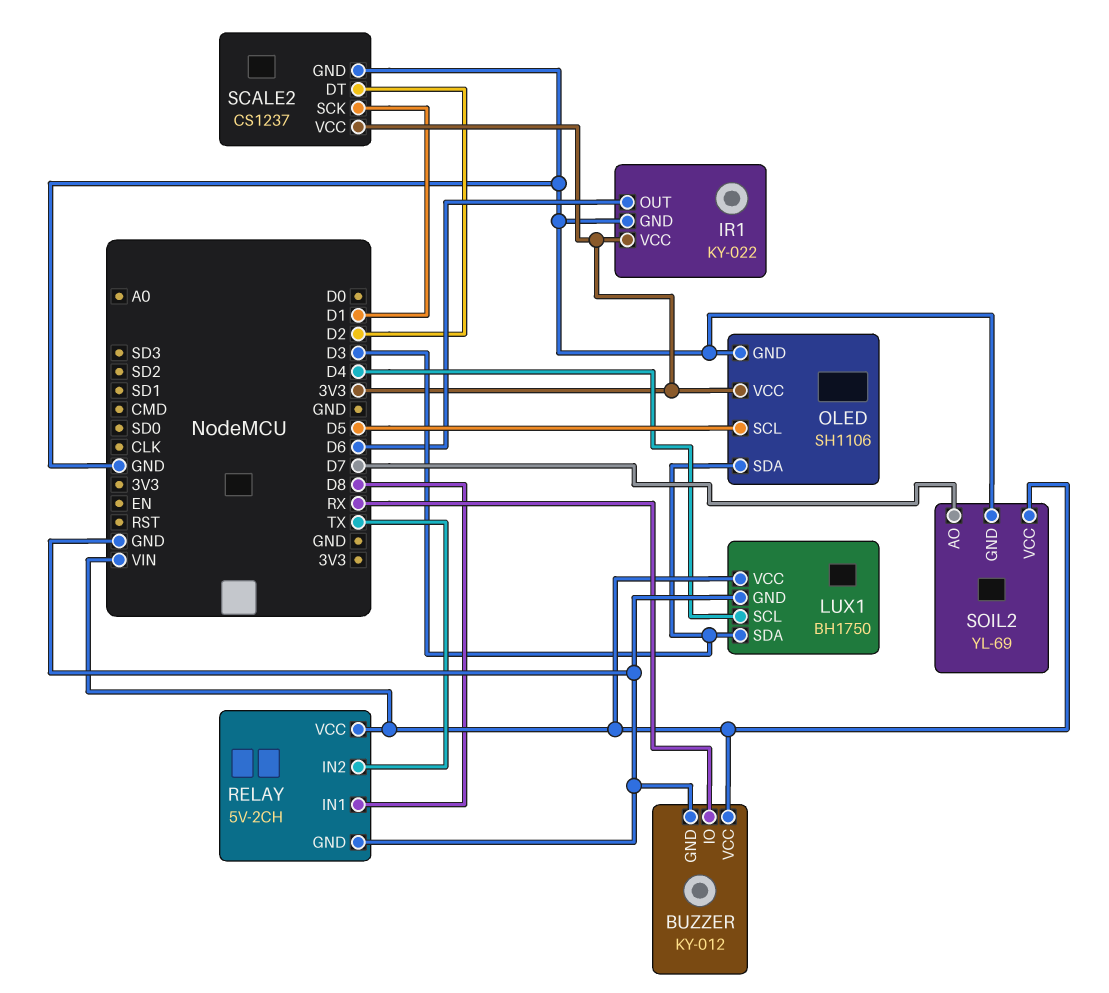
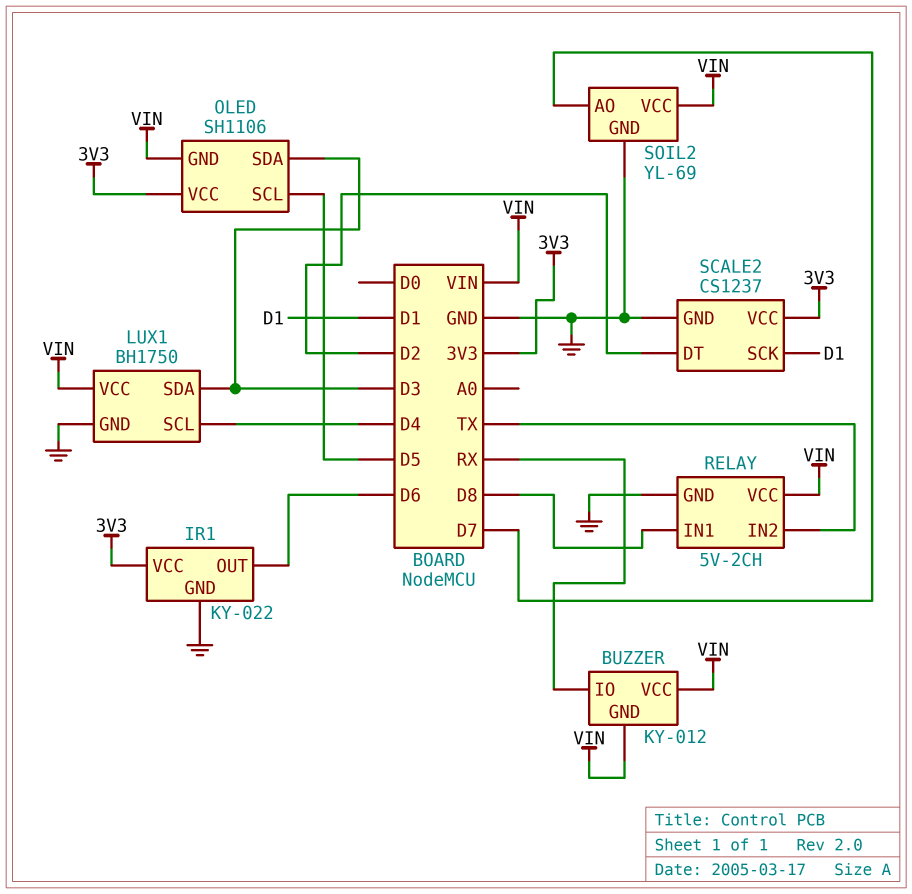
BUZZER pin GND: GND -> VIN
OLED pin GND: GND -> VIN

